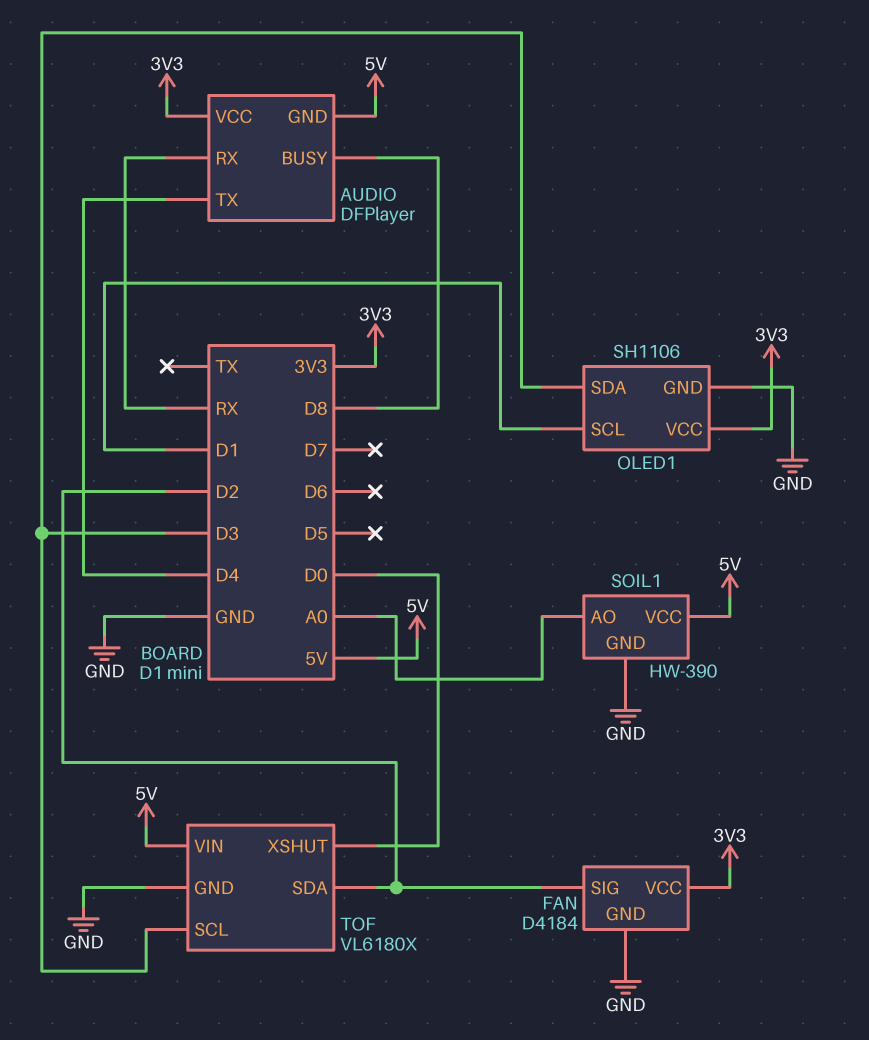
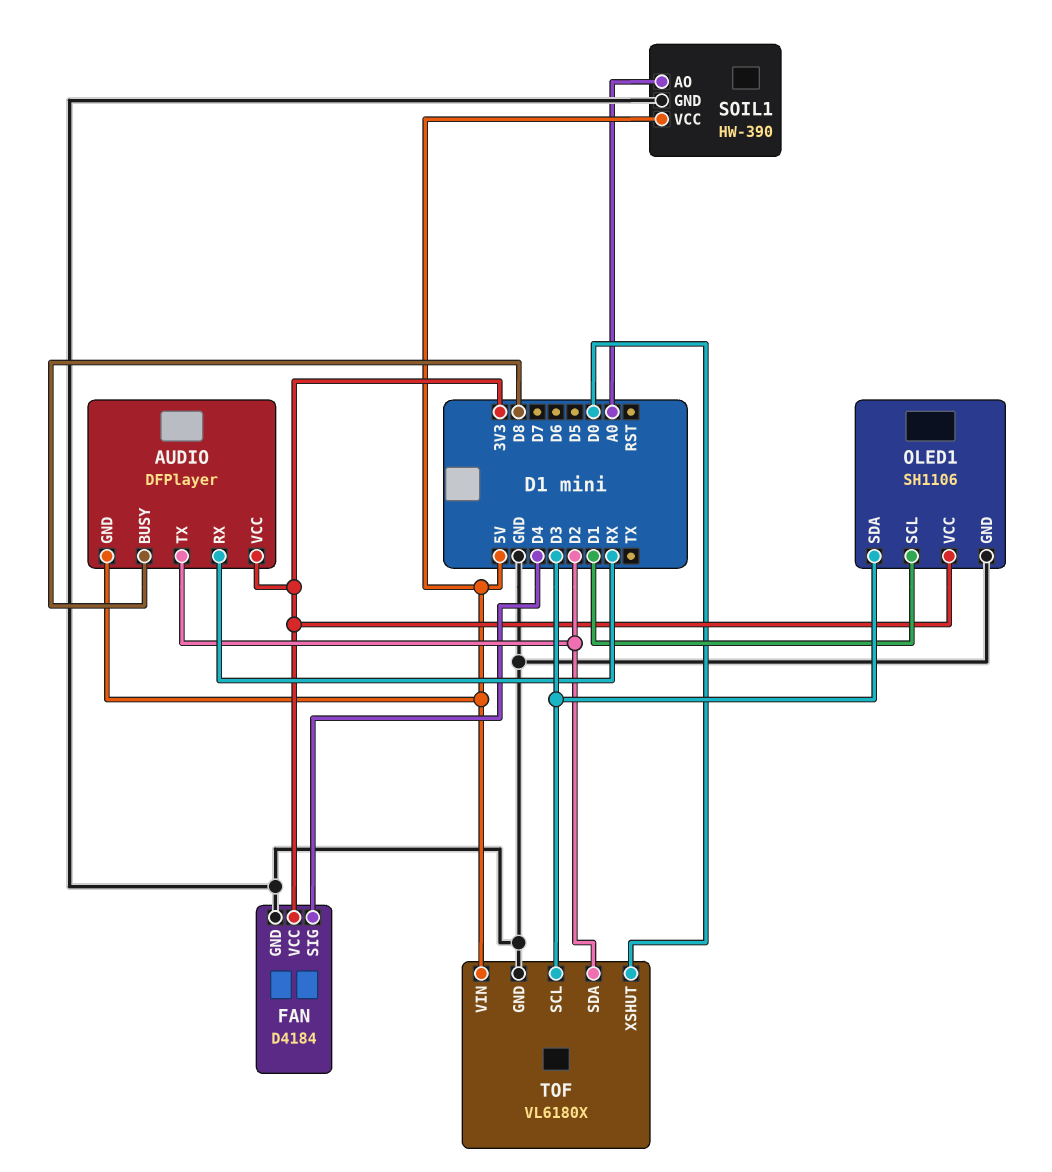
AUDIO pin TX: D4 -> D2
FAN pin SIG: D2 -> D4

